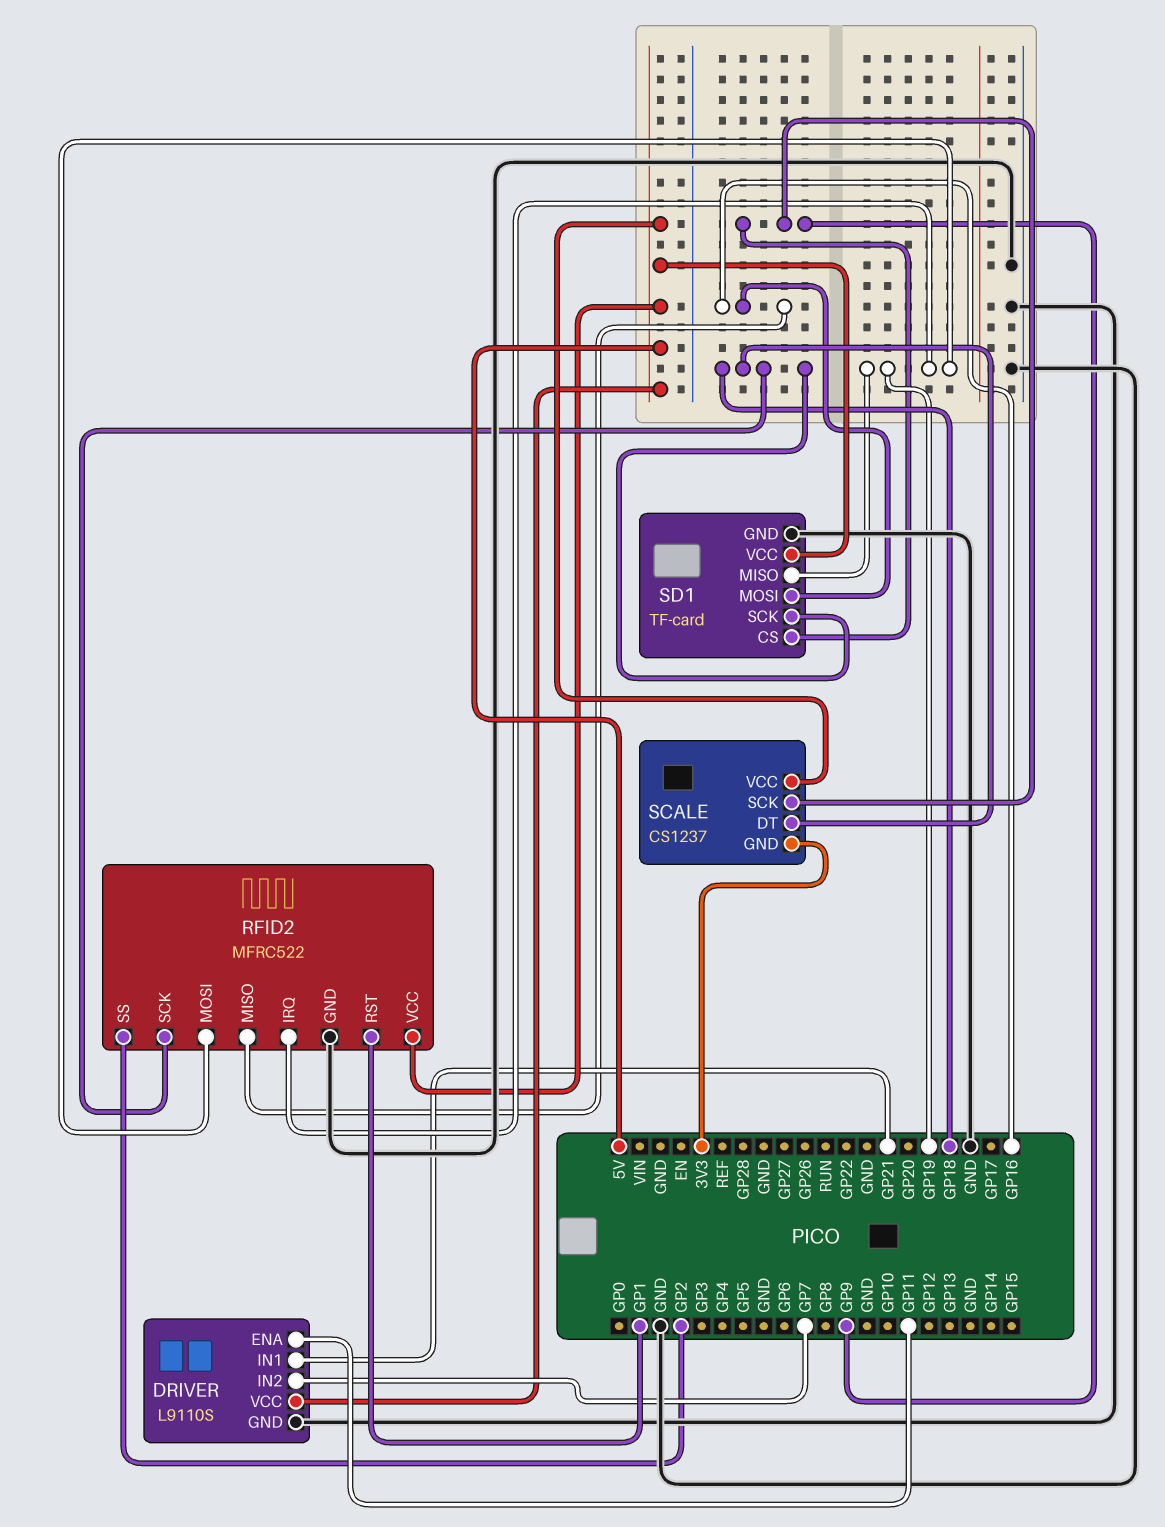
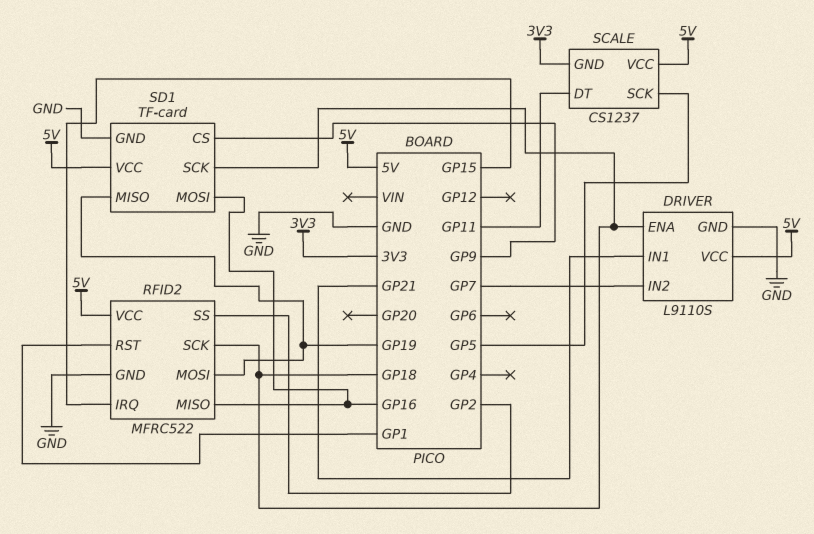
DRIVER pin ENA: GP11 -> GP18
RFID2 pin IRQ: GP19 -> GP15
SCALE pin DT: GP18 -> GP11
SCALE pin SCK: GP9 -> GP5

